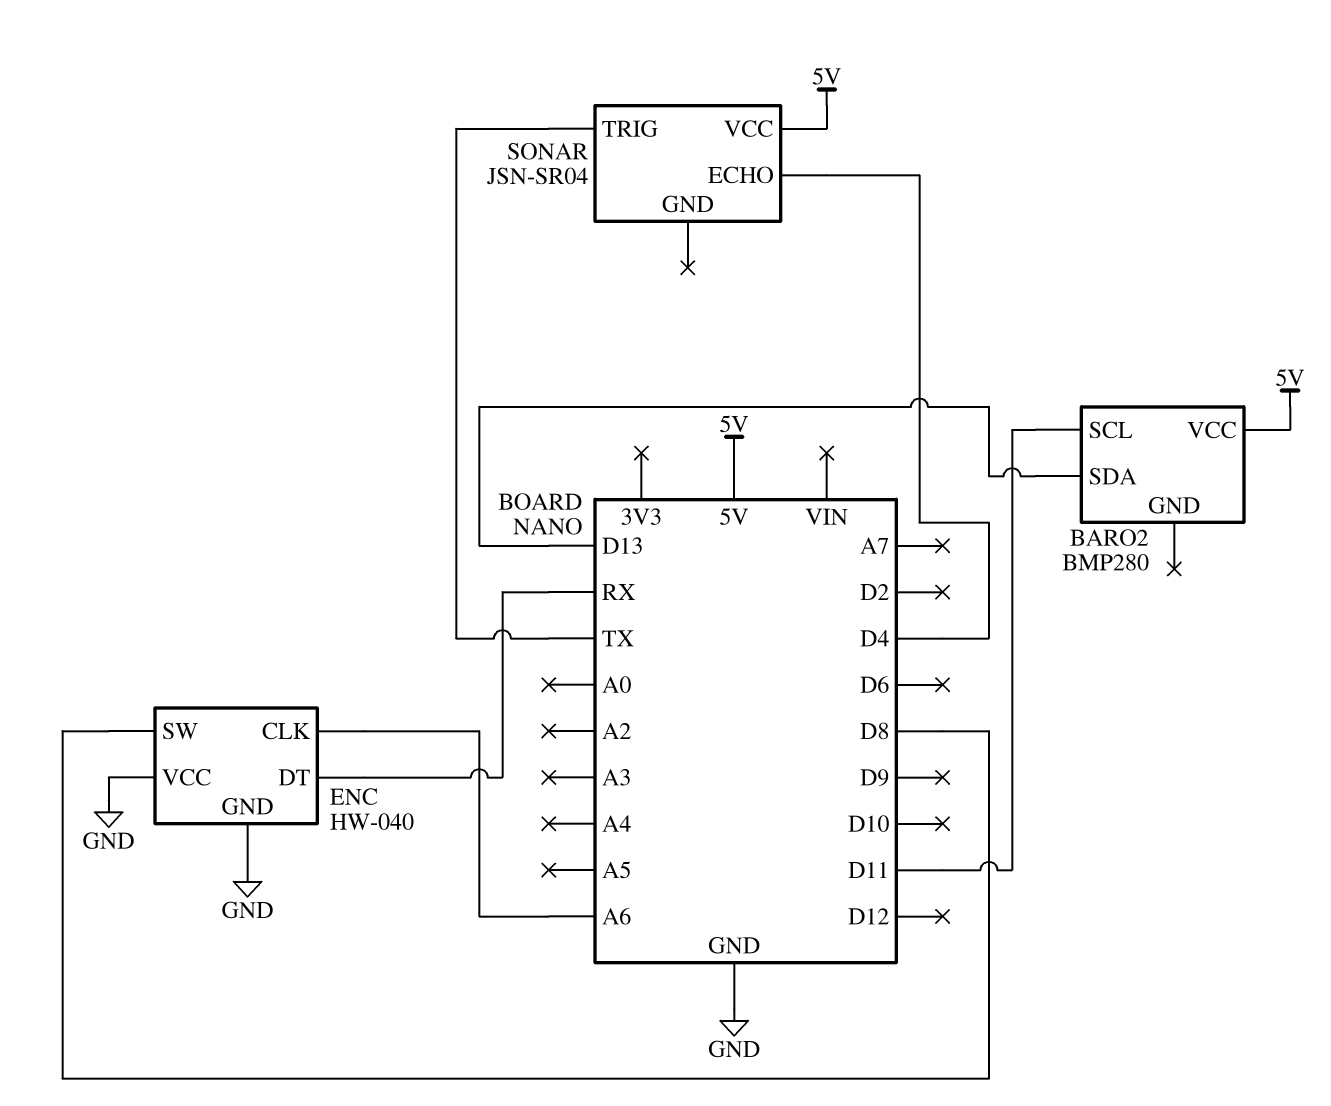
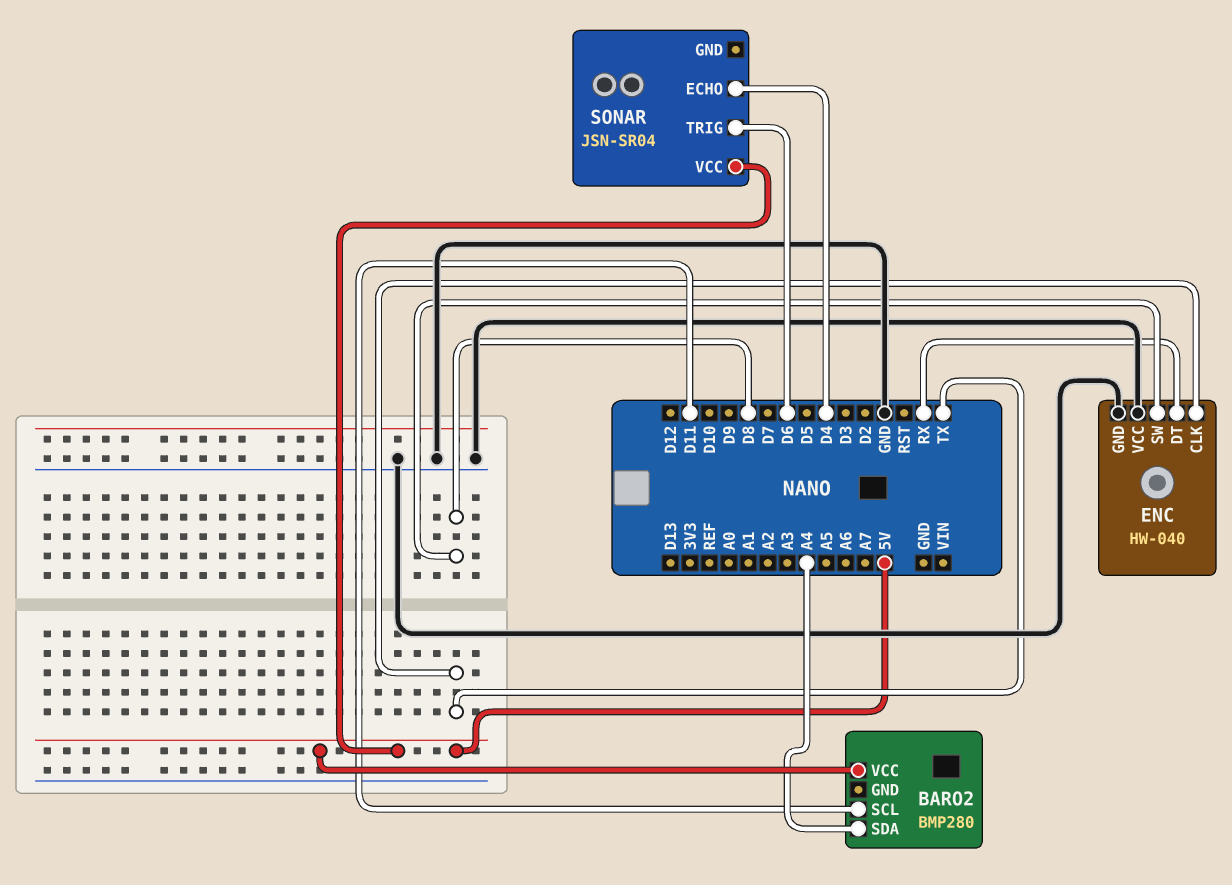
BARO2 pin SDA: D13 -> A4
ENC pin CLK: A6 -> TX
SONAR pin TRIG: TX -> D6

